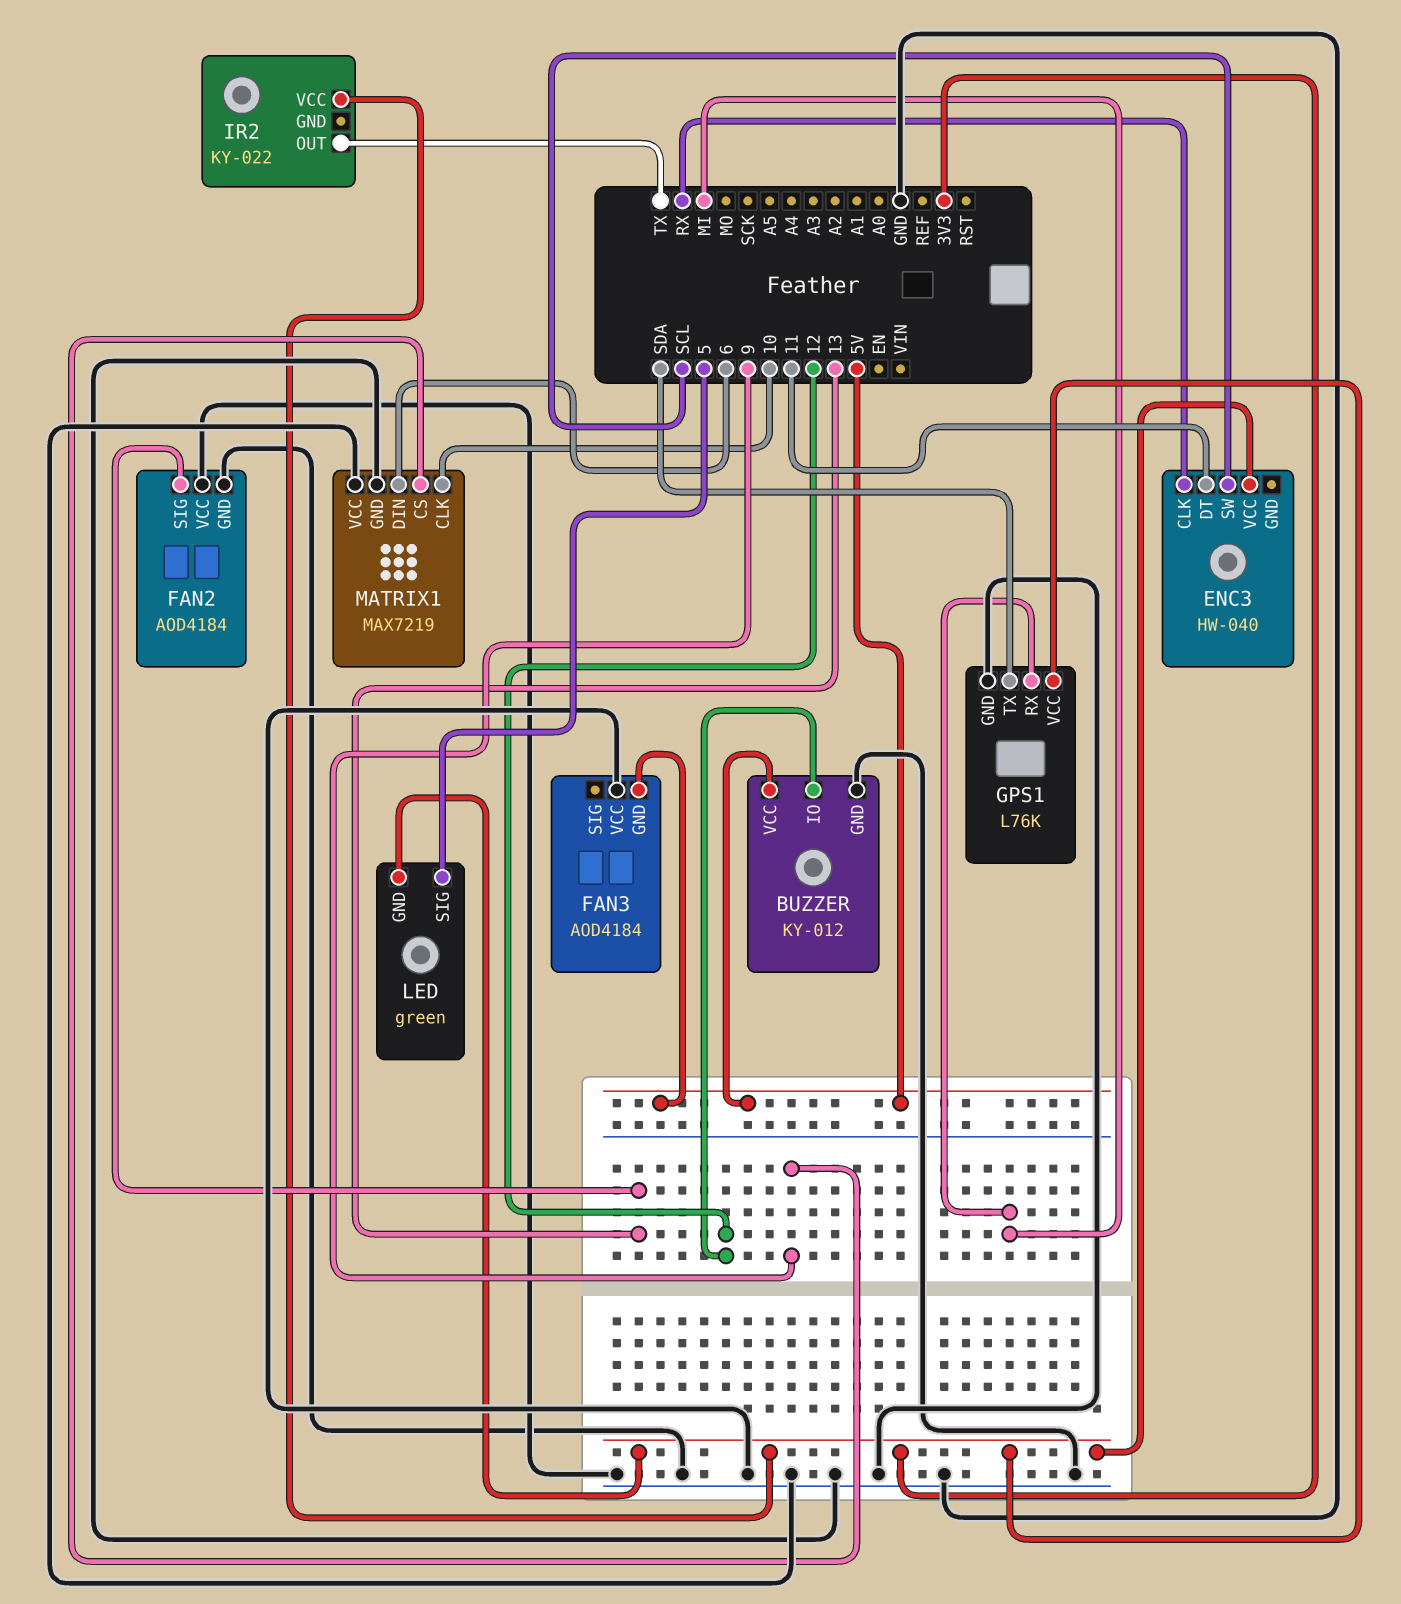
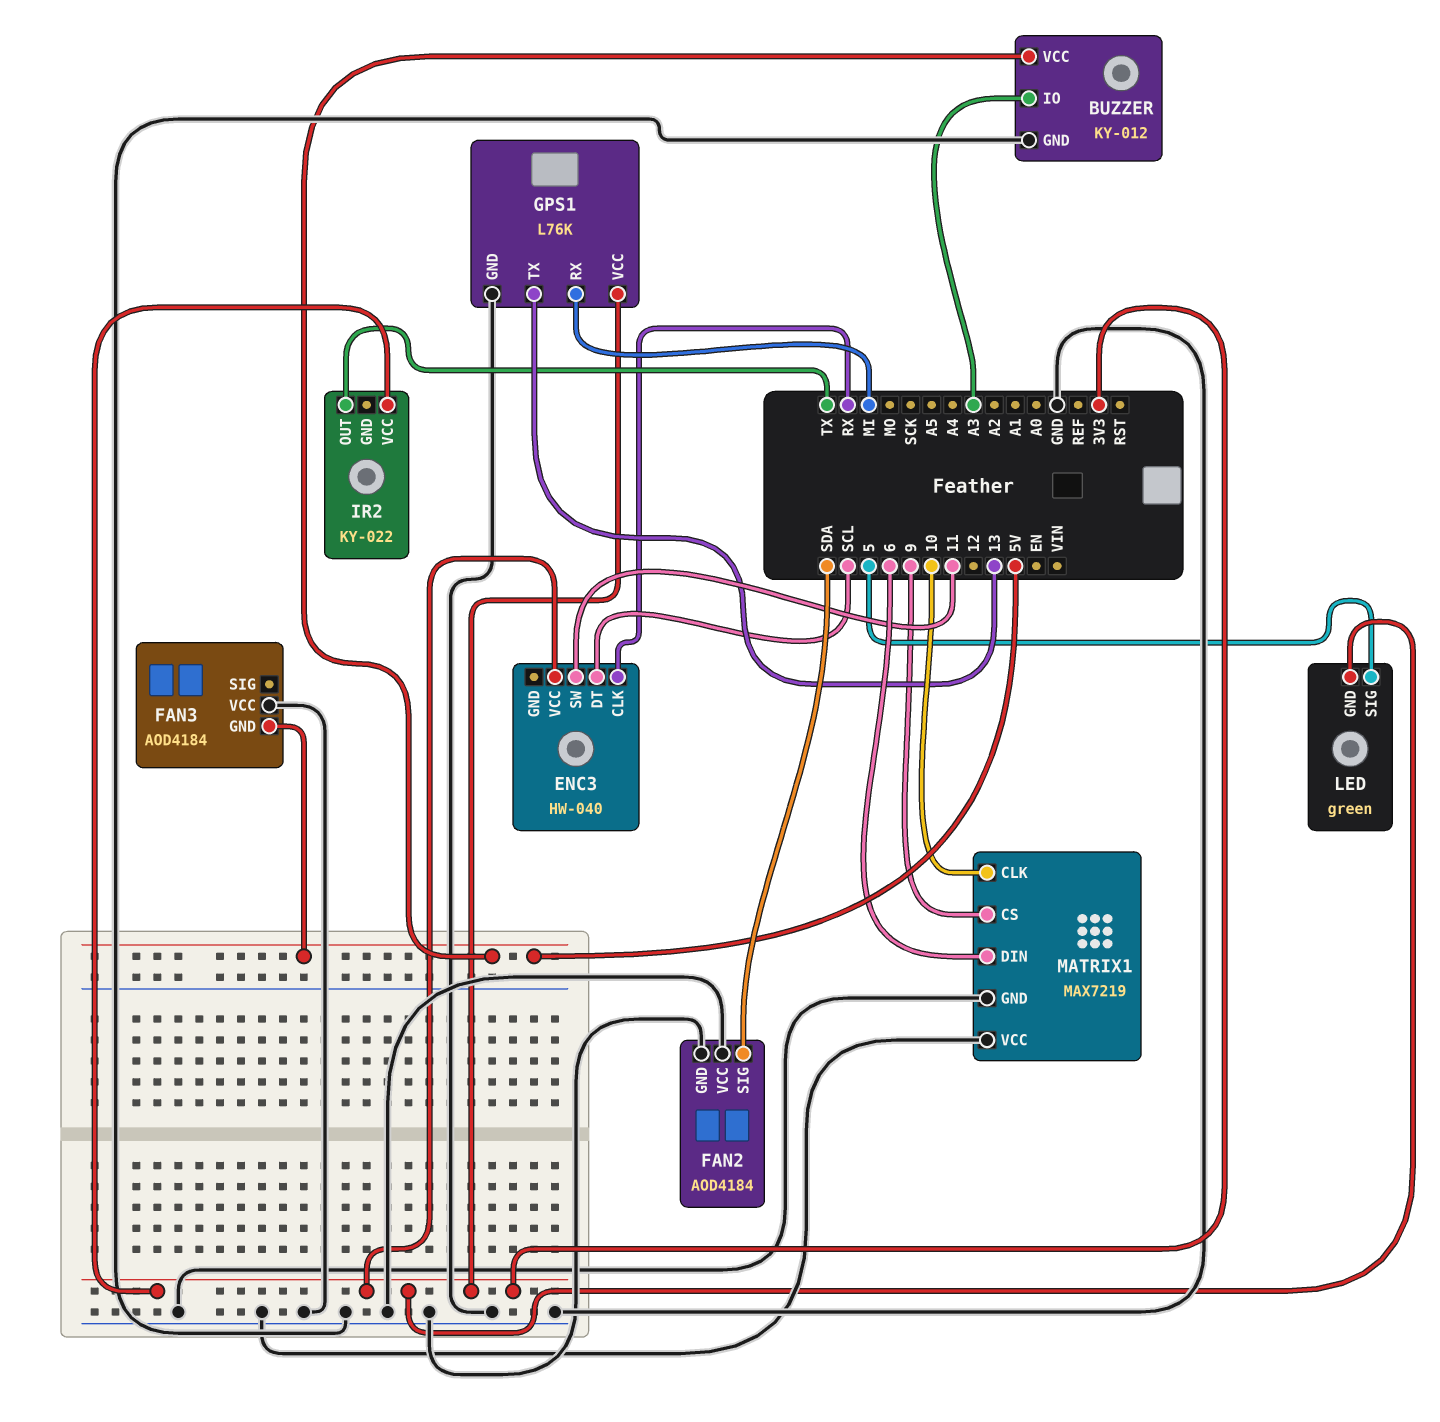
BUZZER pin IO: 12 -> A3
ENC3 pin DT: 11 -> SCL
ENC3 pin SW: SCL -> 11
FAN2 pin SIG: 13 -> SDA
GPS1 pin TX: SDA -> 13

